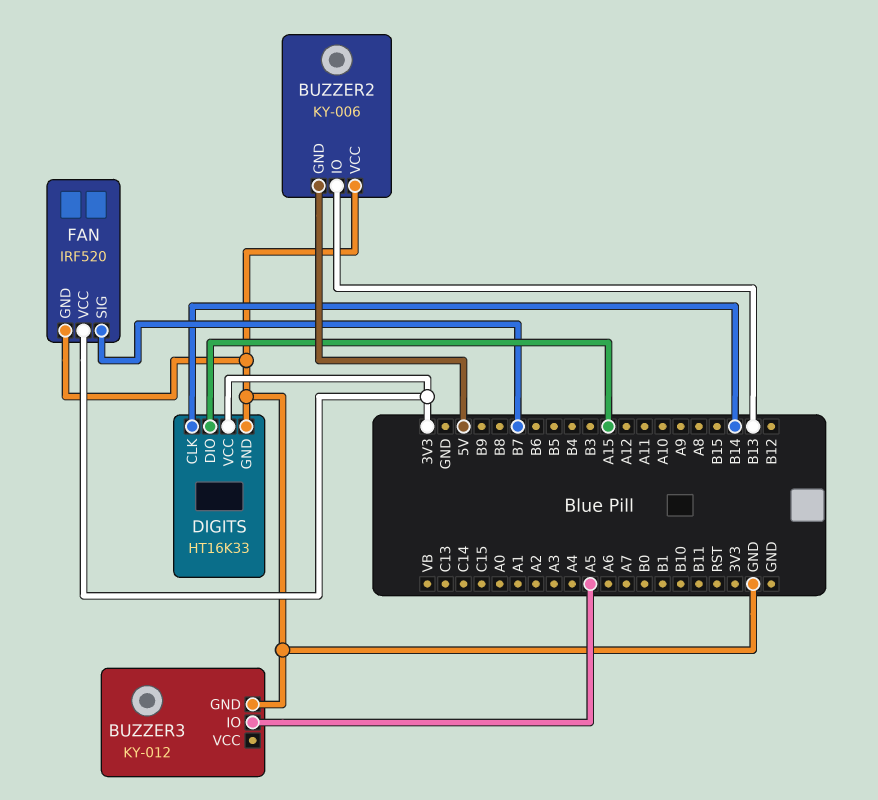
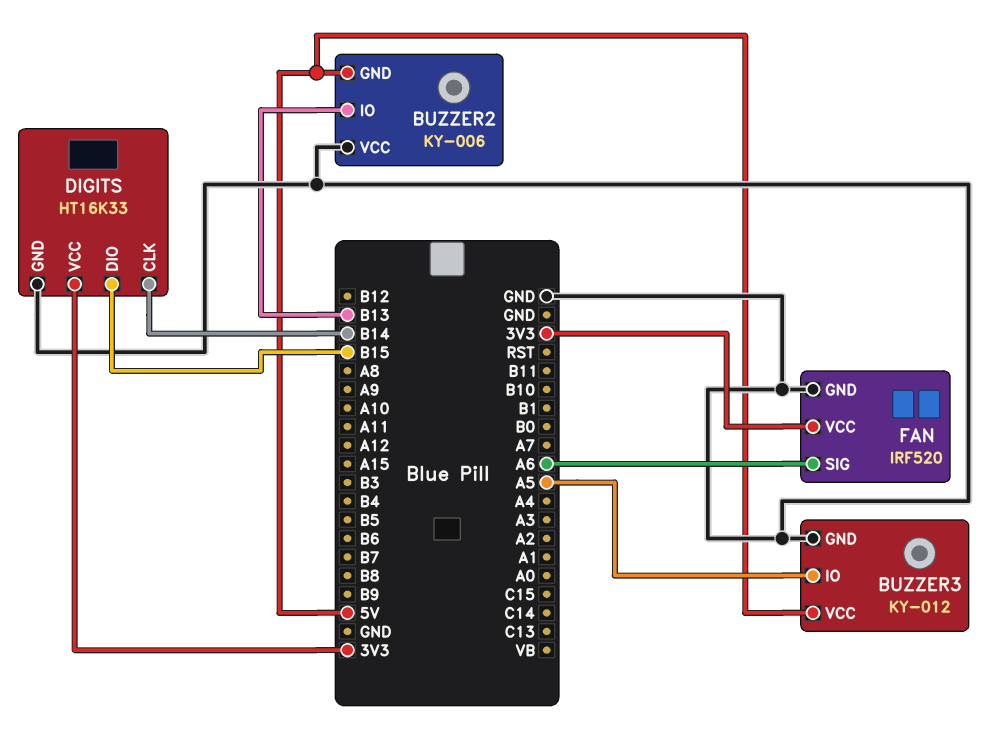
BUZZER3 pin VCC: none -> 5V
DIGITS pin DIO: A15 -> B15
FAN pin SIG: B7 -> A6

